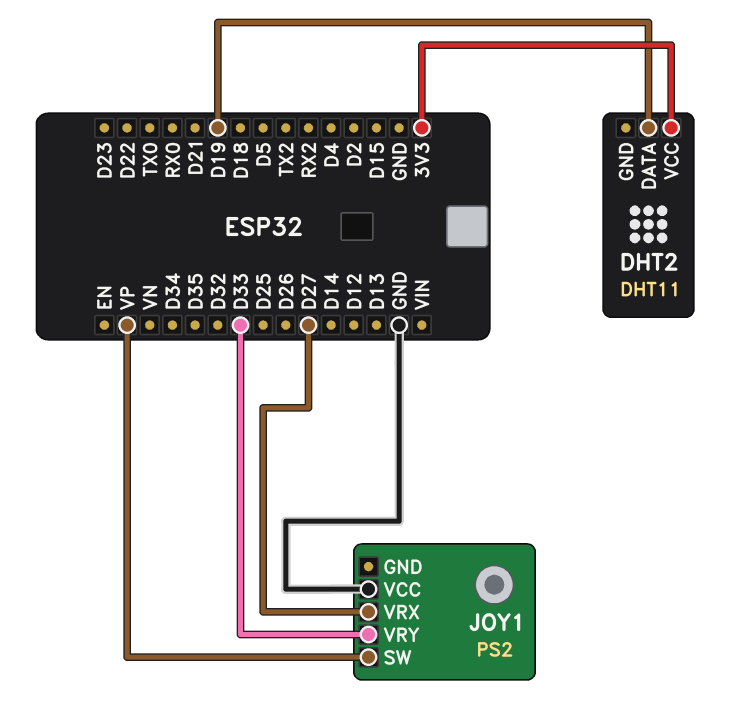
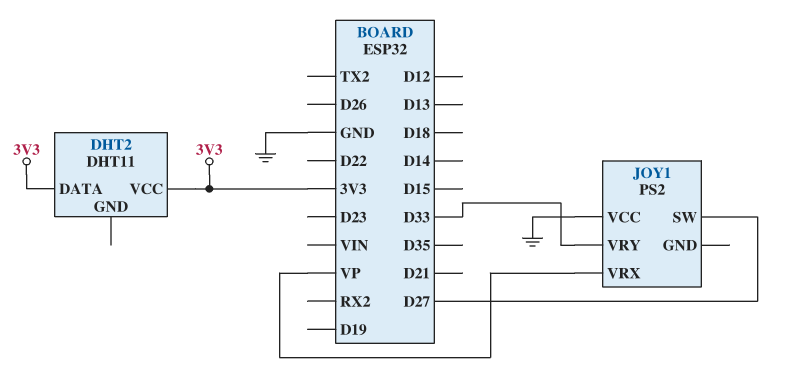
DHT2 pin DATA: D19 -> 3V3
JOY1 pin SW: VP -> D27
JOY1 pin VRX: D27 -> VP

